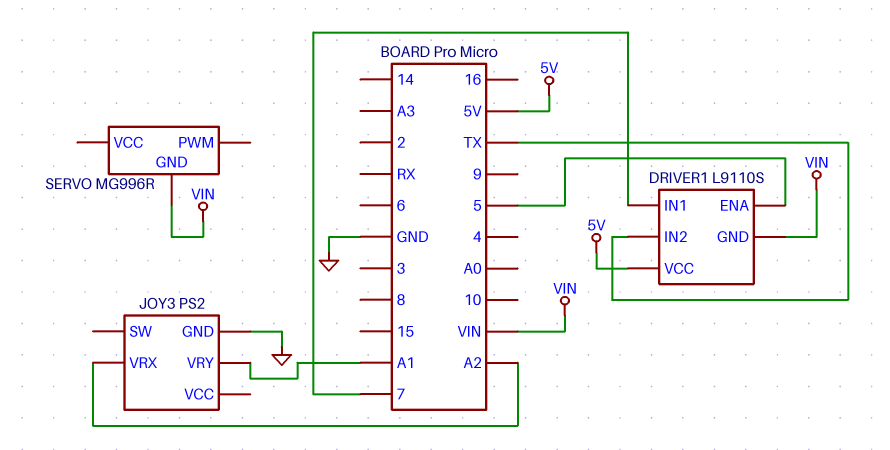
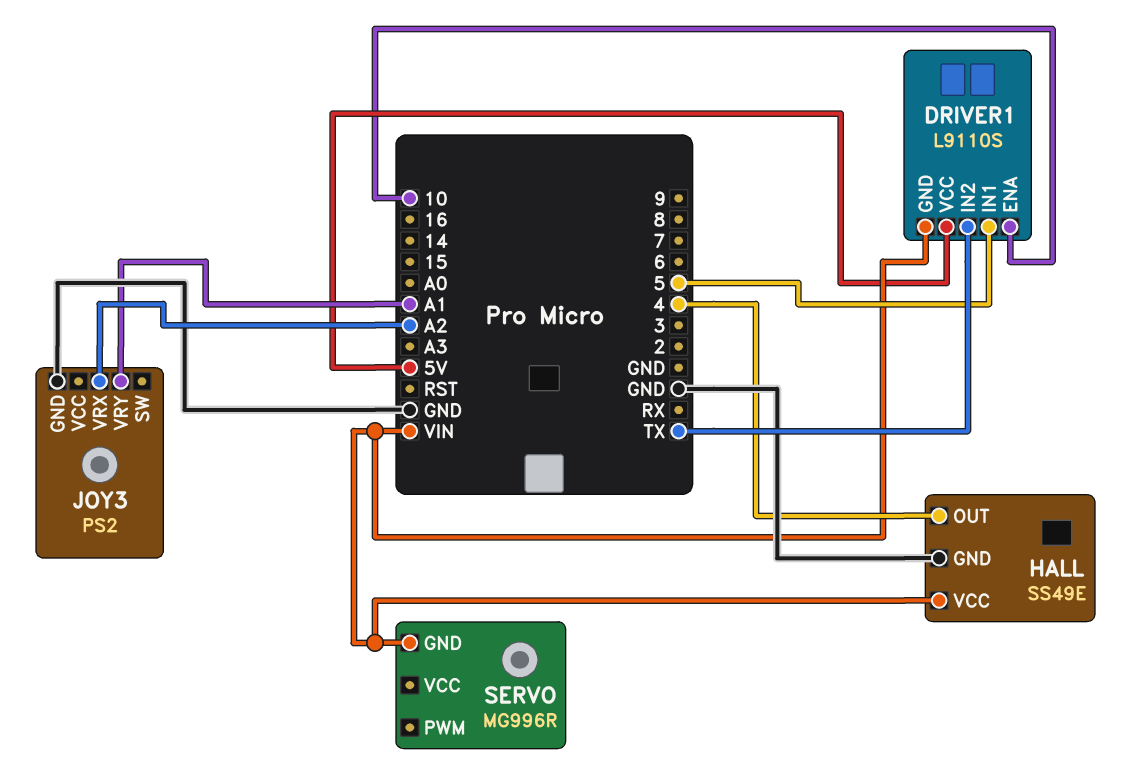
DRIVER1 pin ENA: 5 -> 10
DRIVER1 pin IN1: 7 -> 5
HALL: none -> SS49E
HALL pin GND: none -> GND
HALL pin OUT: none -> 4
HALL pin VCC: none -> VIN

